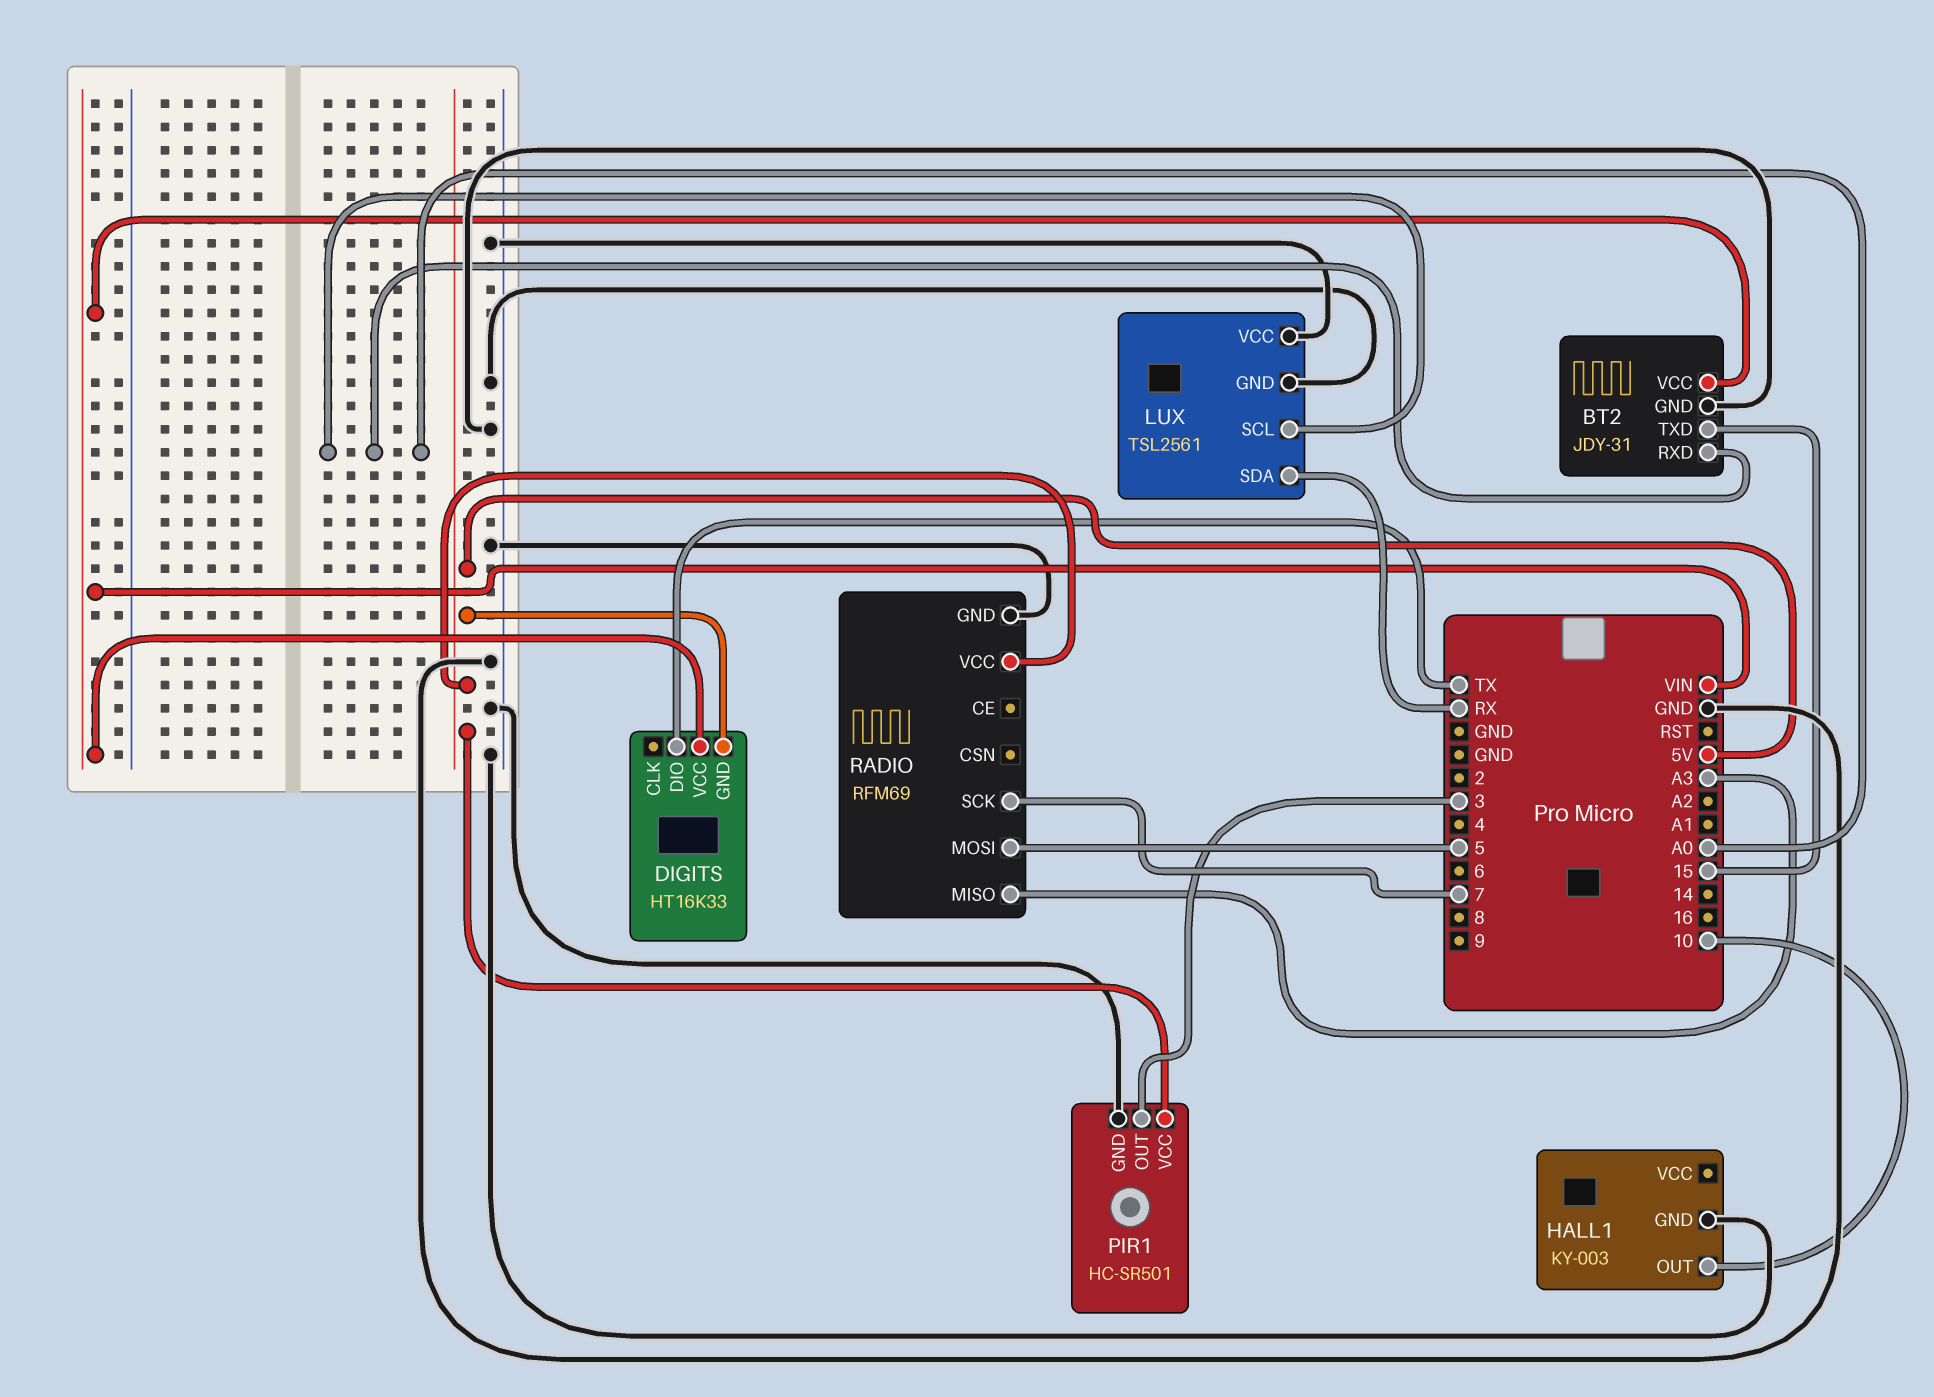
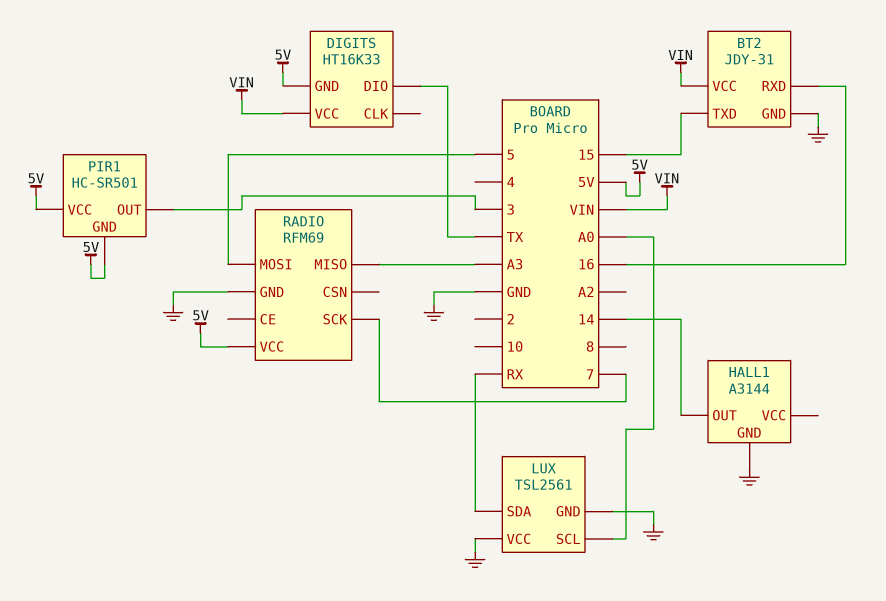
BT2 pin RXD: A0 -> 16
HALL1: KY-003 -> A3144
HALL1 pin OUT: 10 -> 14
PIR1 pin GND: GND -> 5V

